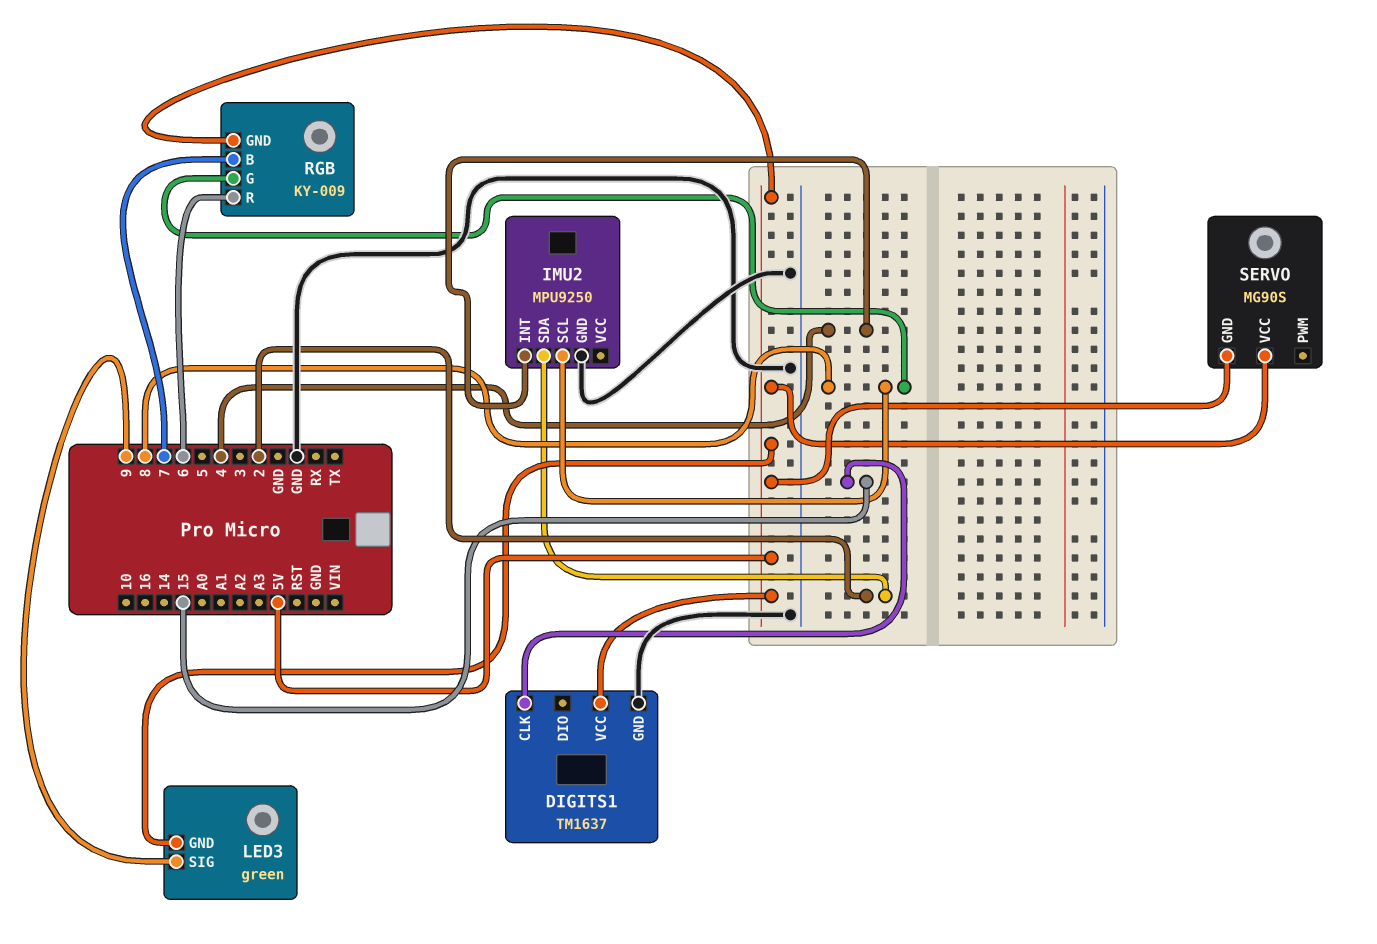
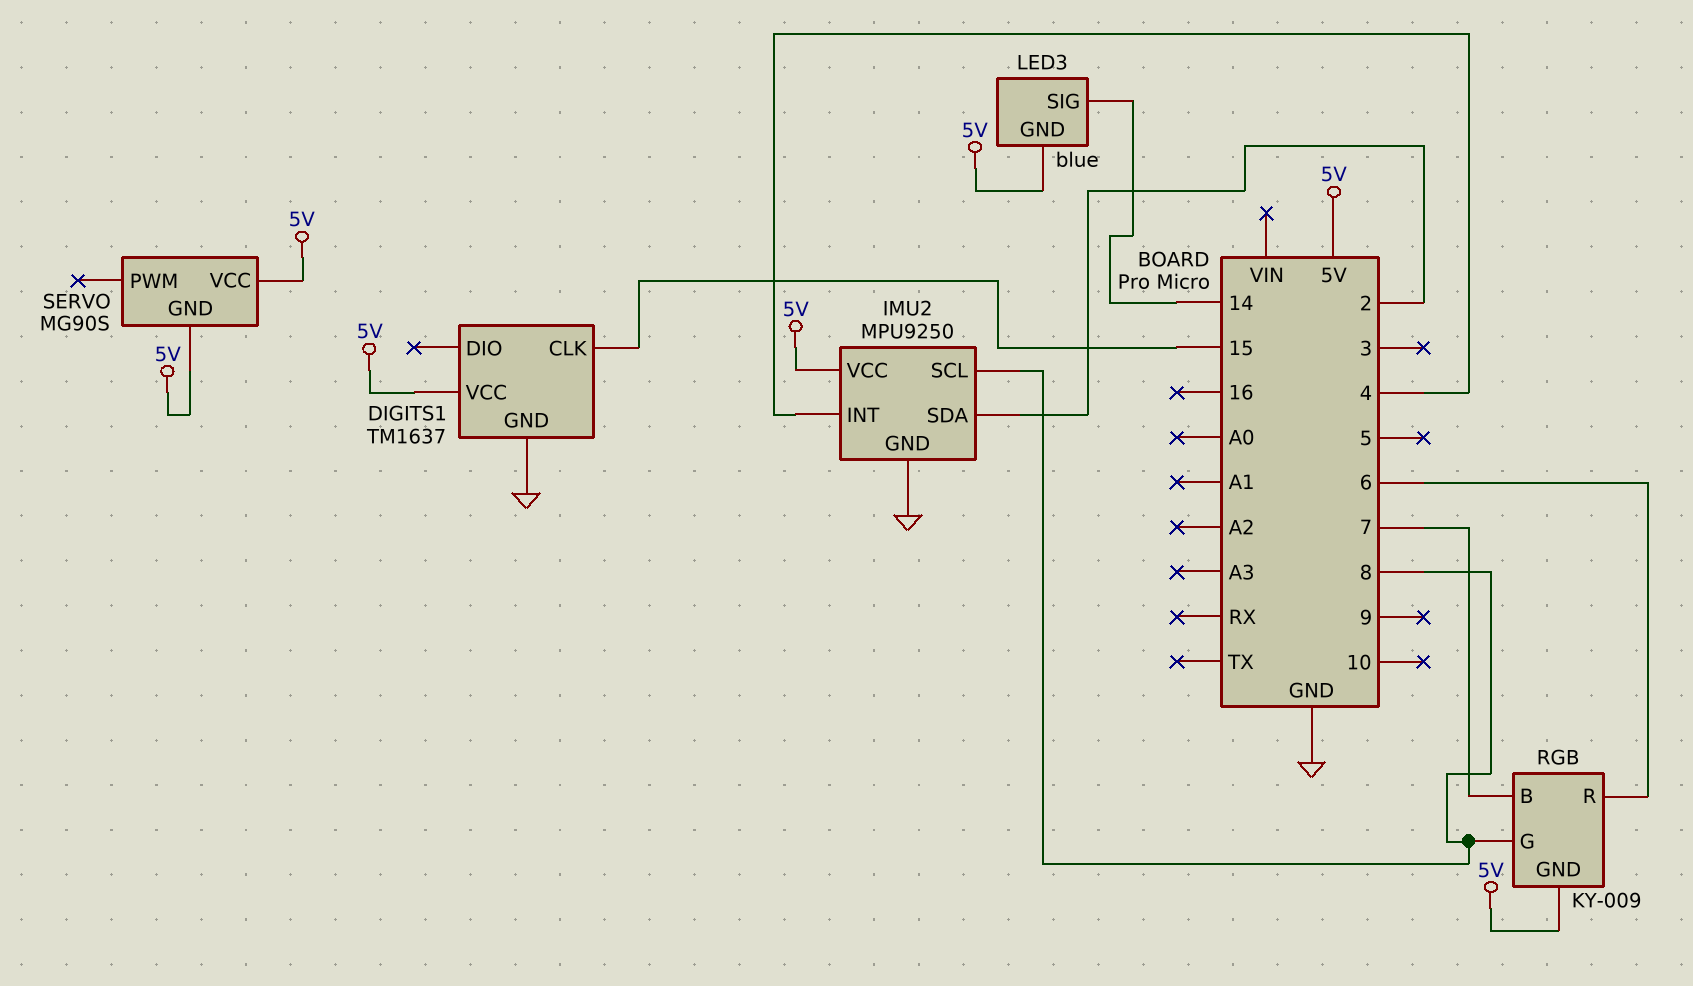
IMU2 pin VCC: none -> 5V
LED3: green -> blue
LED3 pin SIG: 9 -> 14

